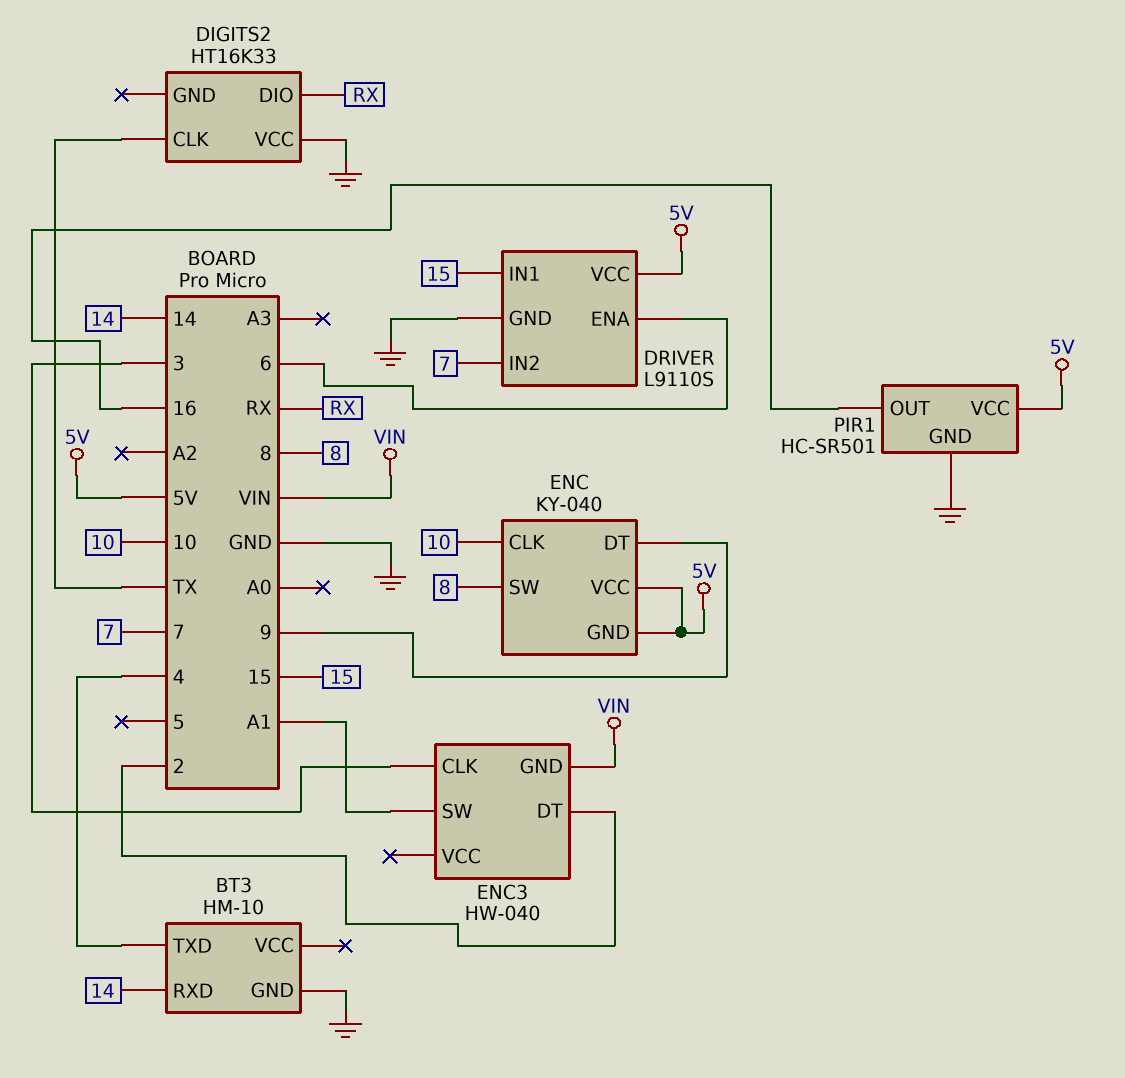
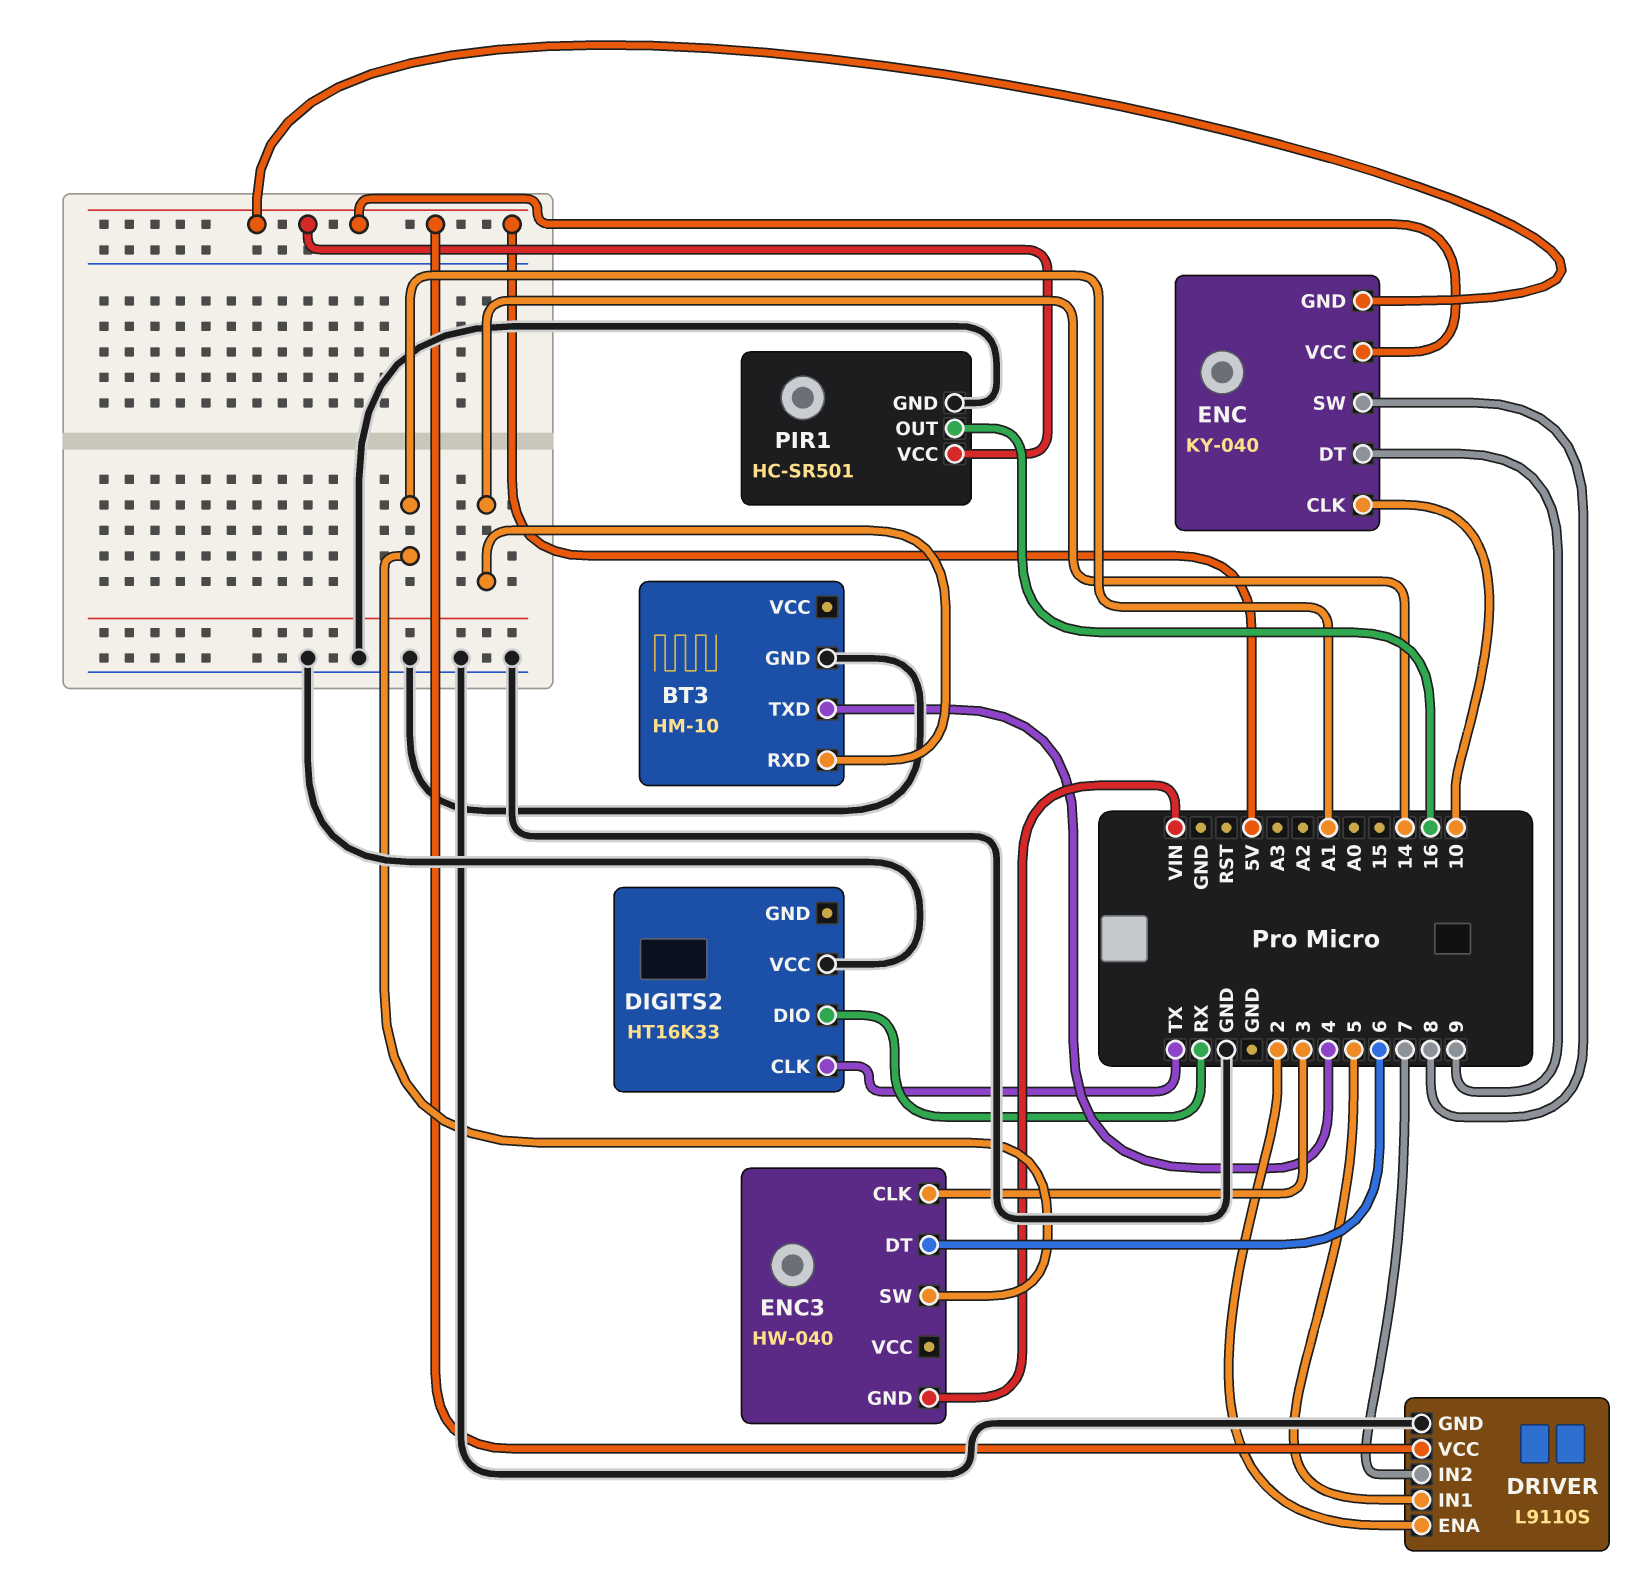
DRIVER pin ENA: 6 -> 2
DRIVER pin IN1: 15 -> 5
ENC3 pin DT: 2 -> 6

